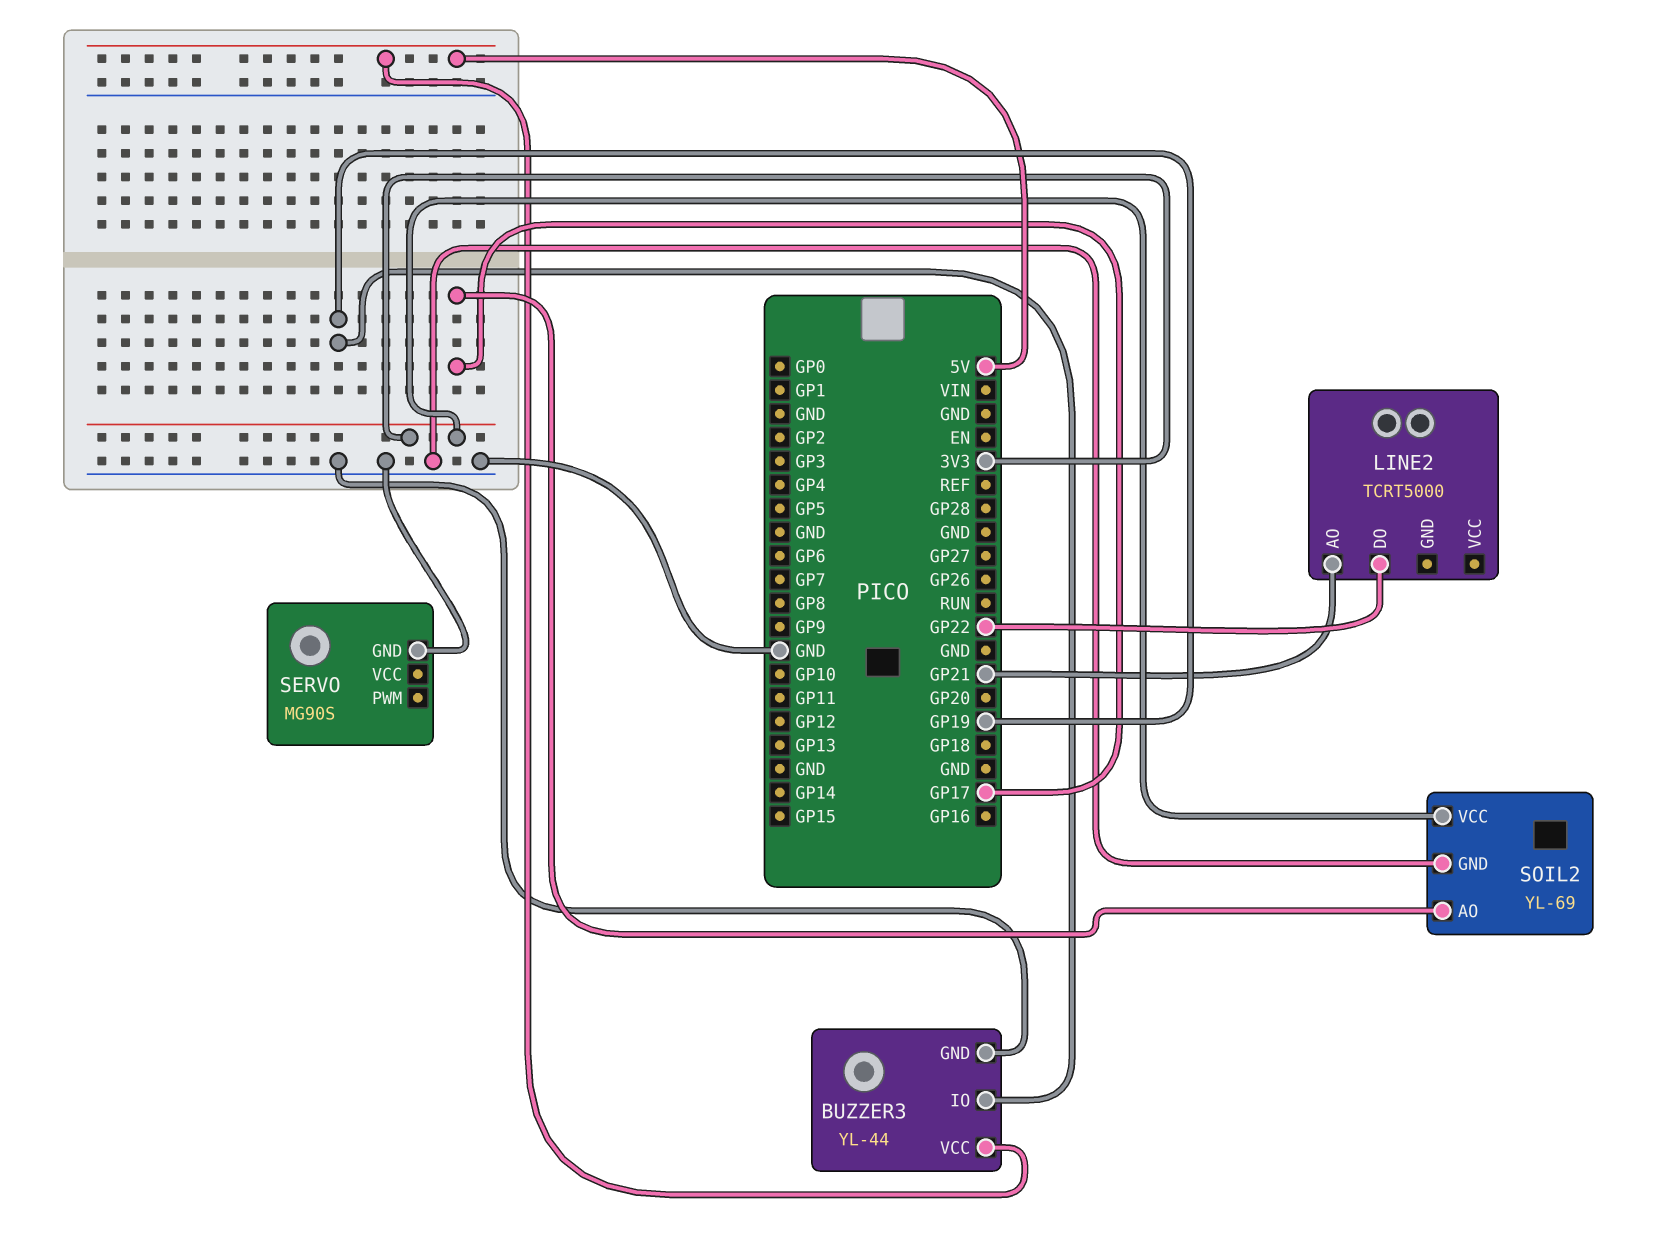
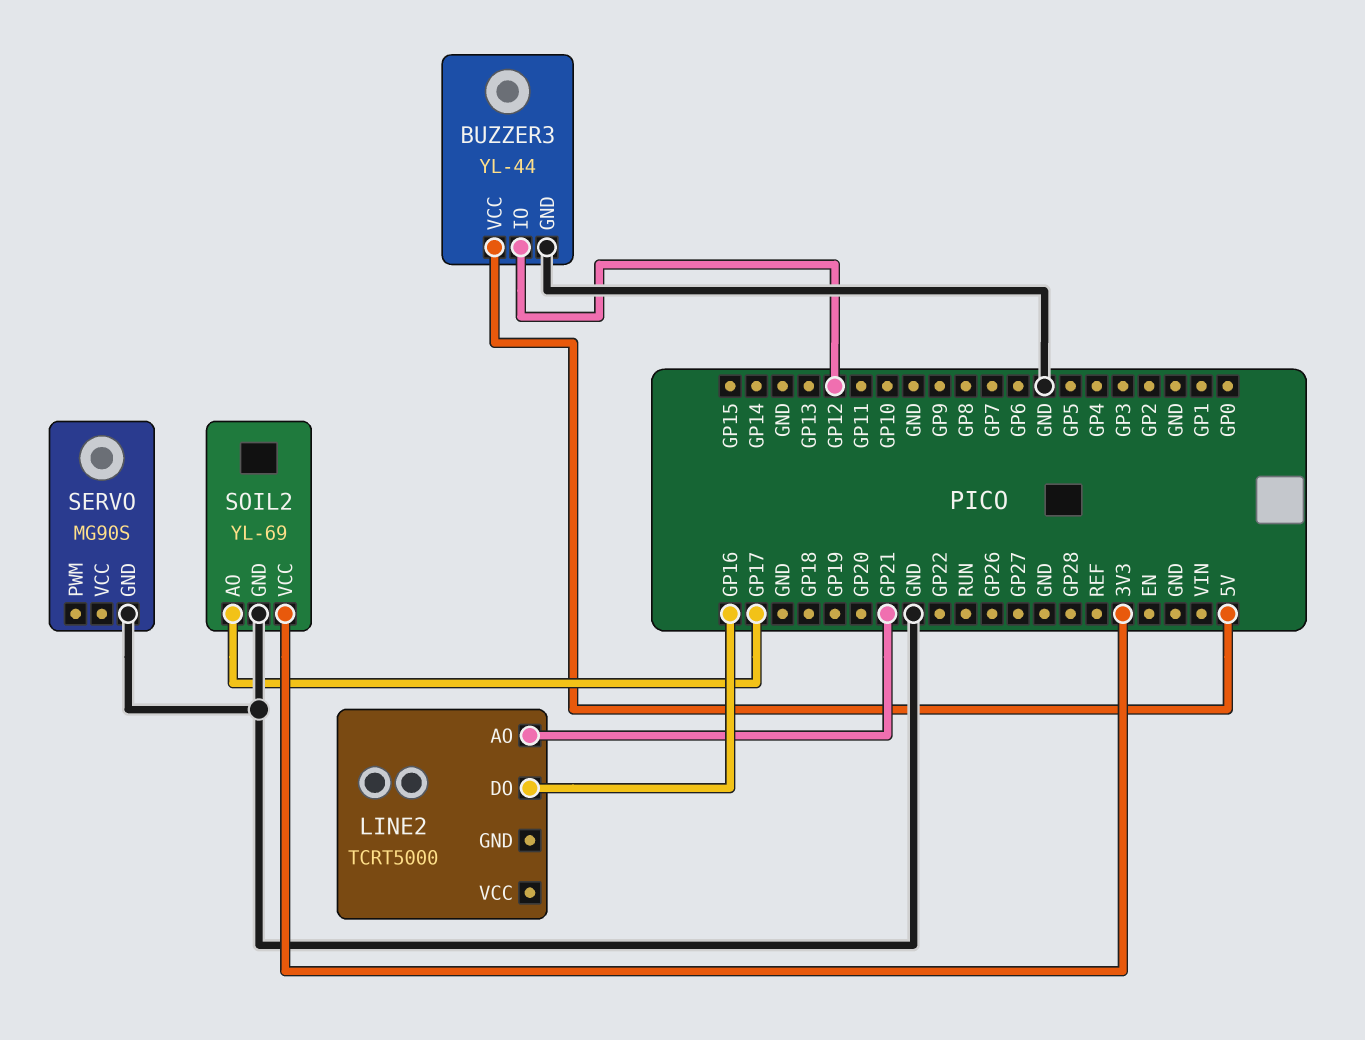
BUZZER3 pin IO: GP19 -> GP12
LINE2 pin DO: GP22 -> GP16

